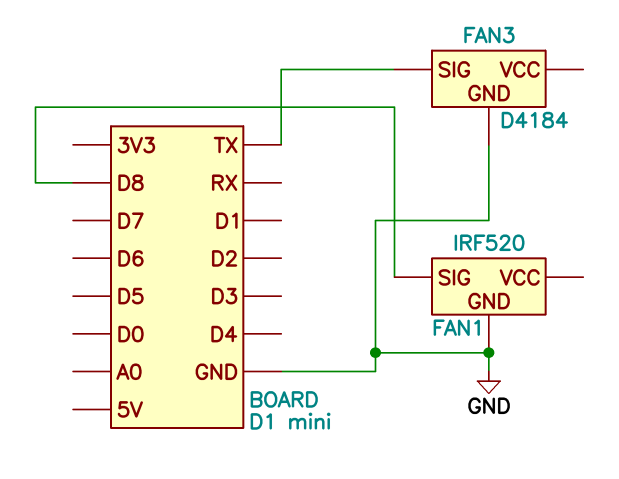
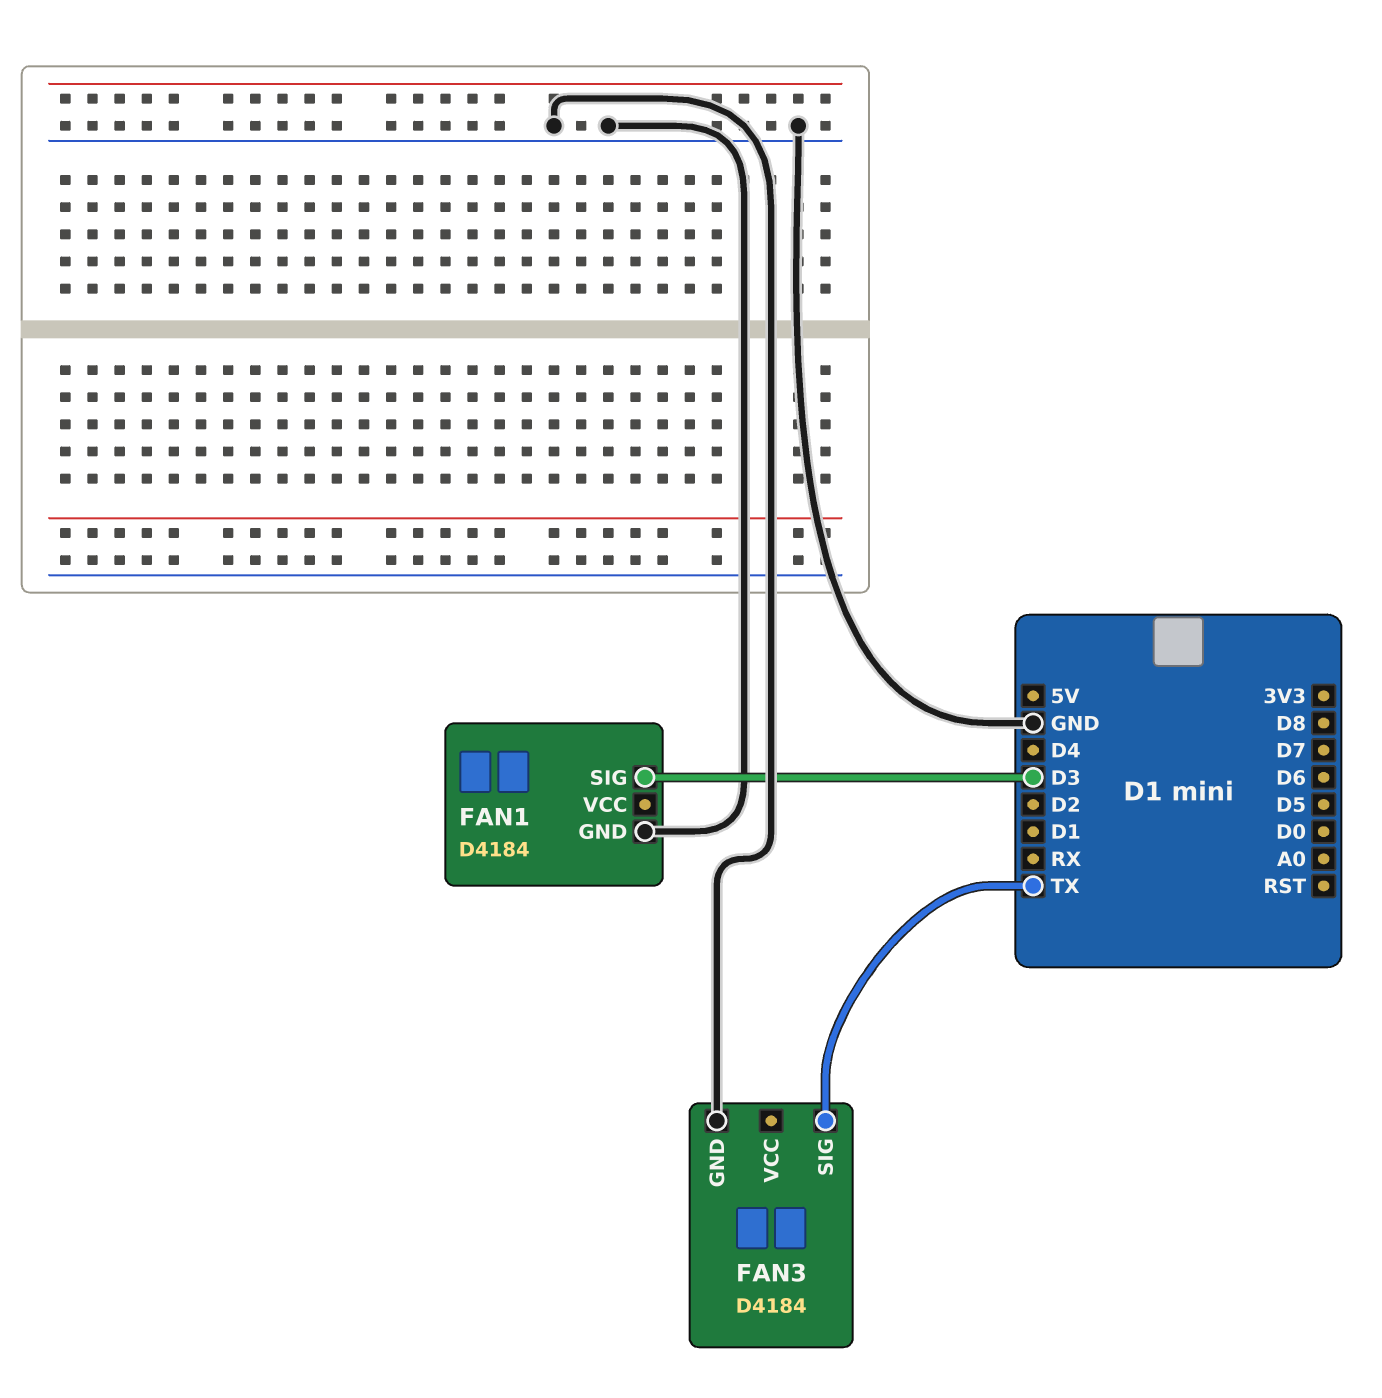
FAN1: IRF520 -> D4184
FAN1 pin SIG: D8 -> D3

